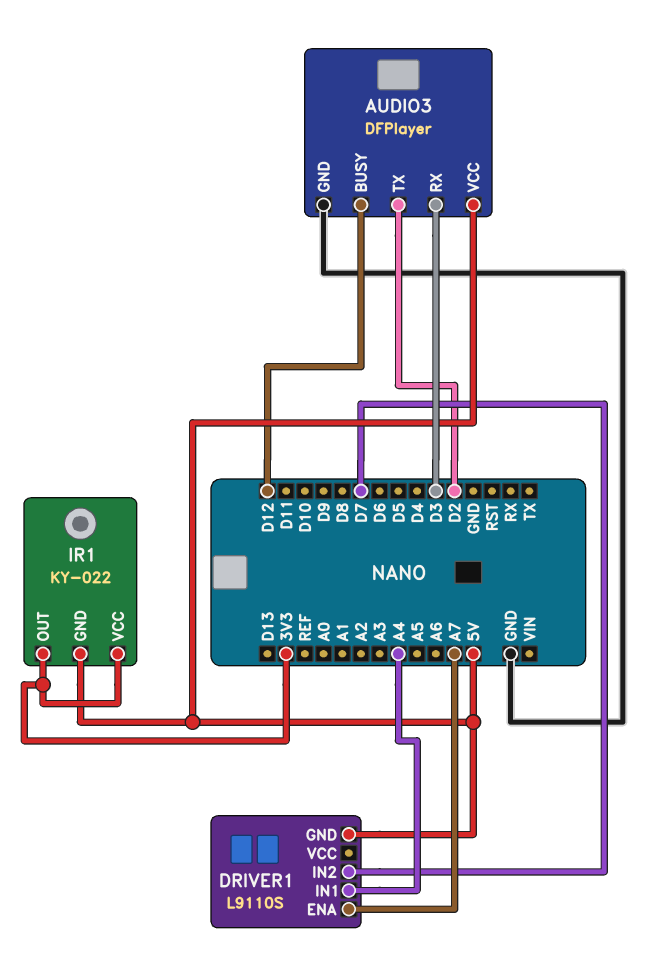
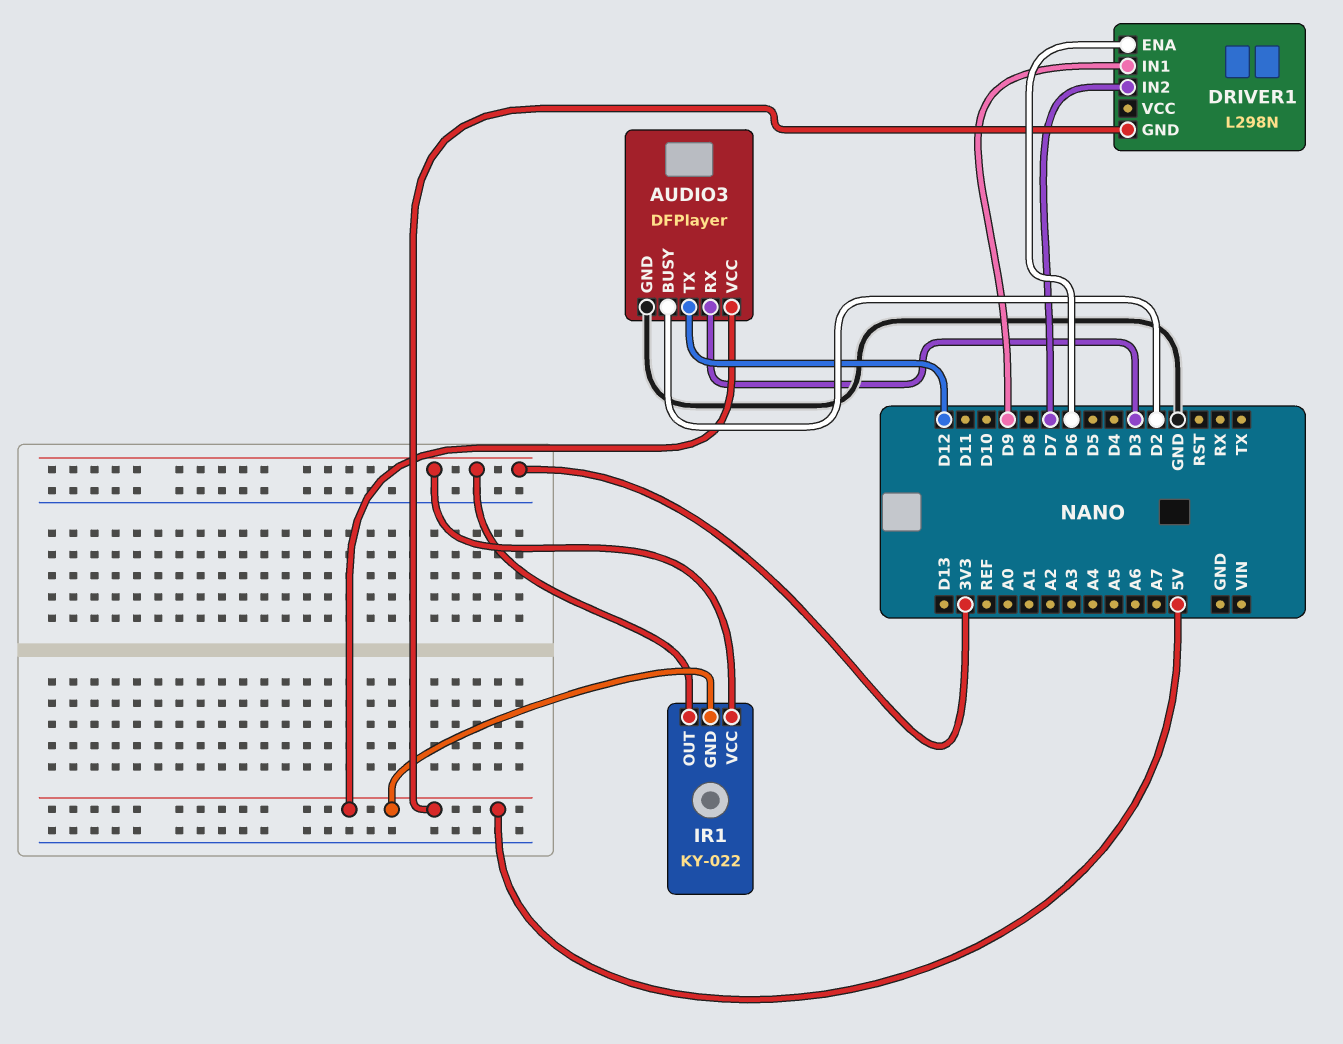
AUDIO3 pin BUSY: D12 -> D2
AUDIO3 pin TX: D2 -> D12
DRIVER1: L9110S -> L298N
DRIVER1 pin ENA: A7 -> D6
DRIVER1 pin IN1: A4 -> D9

